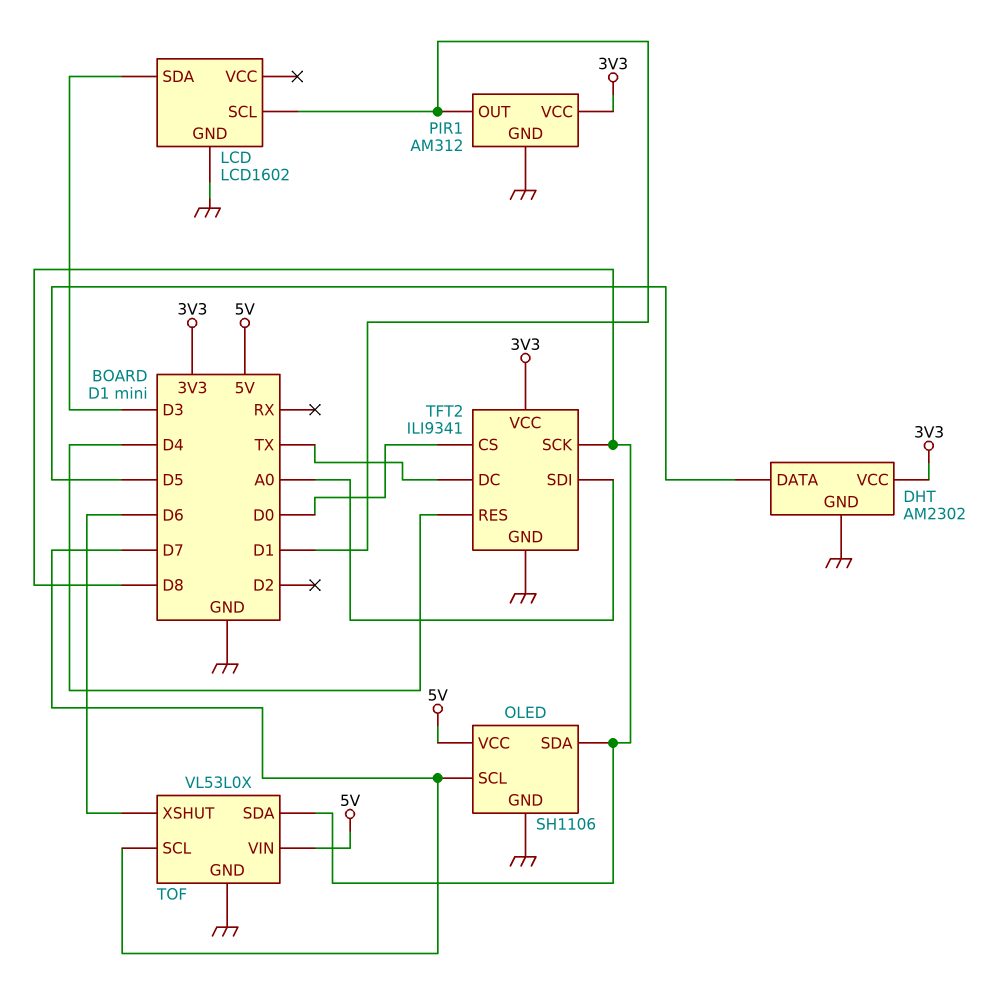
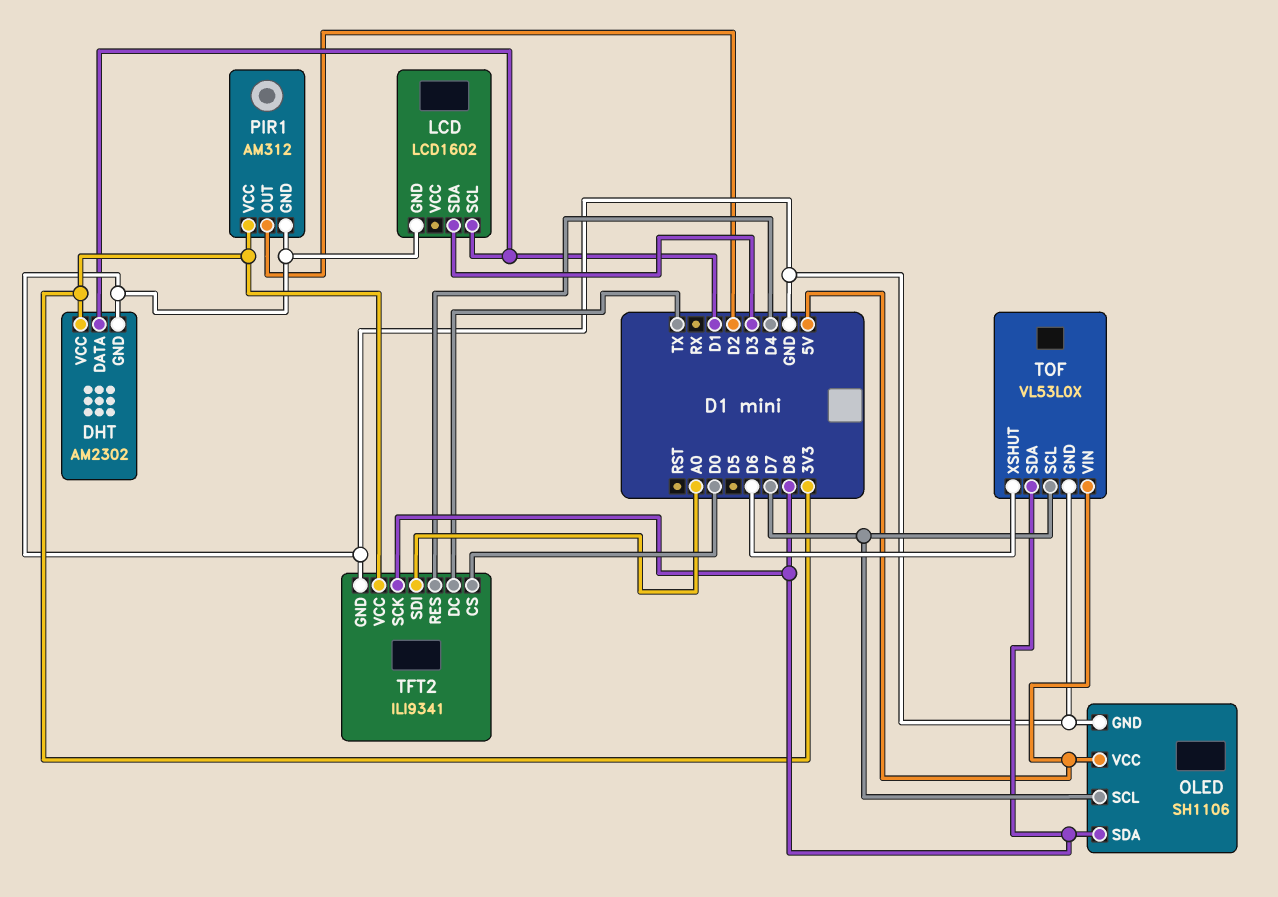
DHT pin DATA: D5 -> D1
PIR1 pin OUT: D1 -> D2

